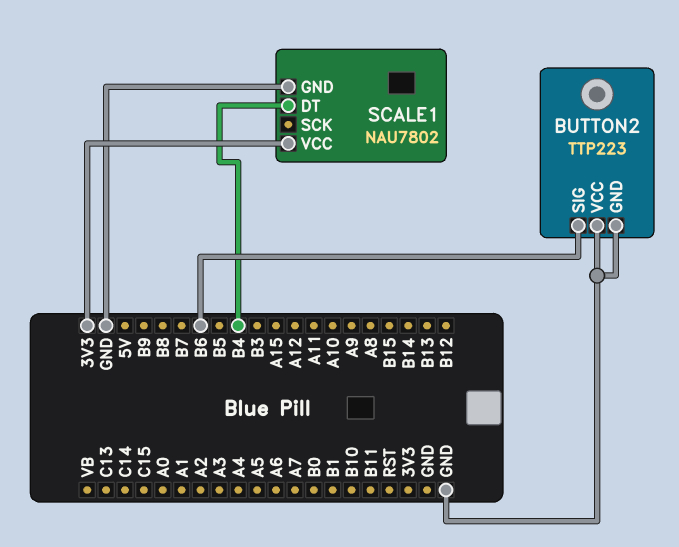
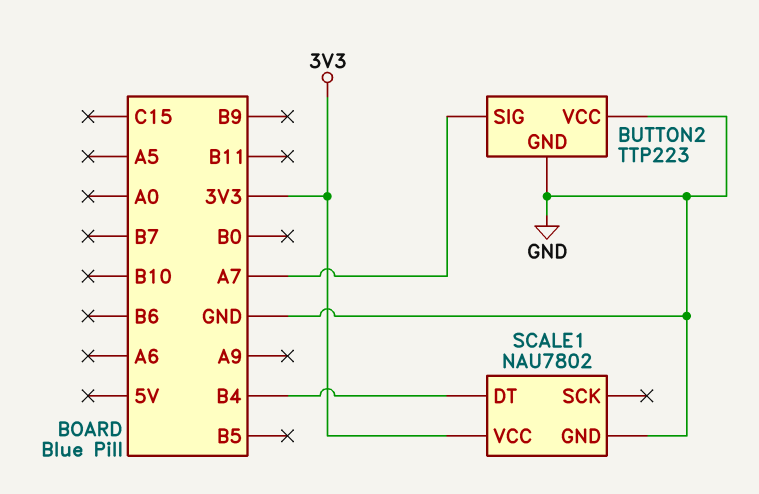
BUTTON2 pin SIG: B6 -> A7

